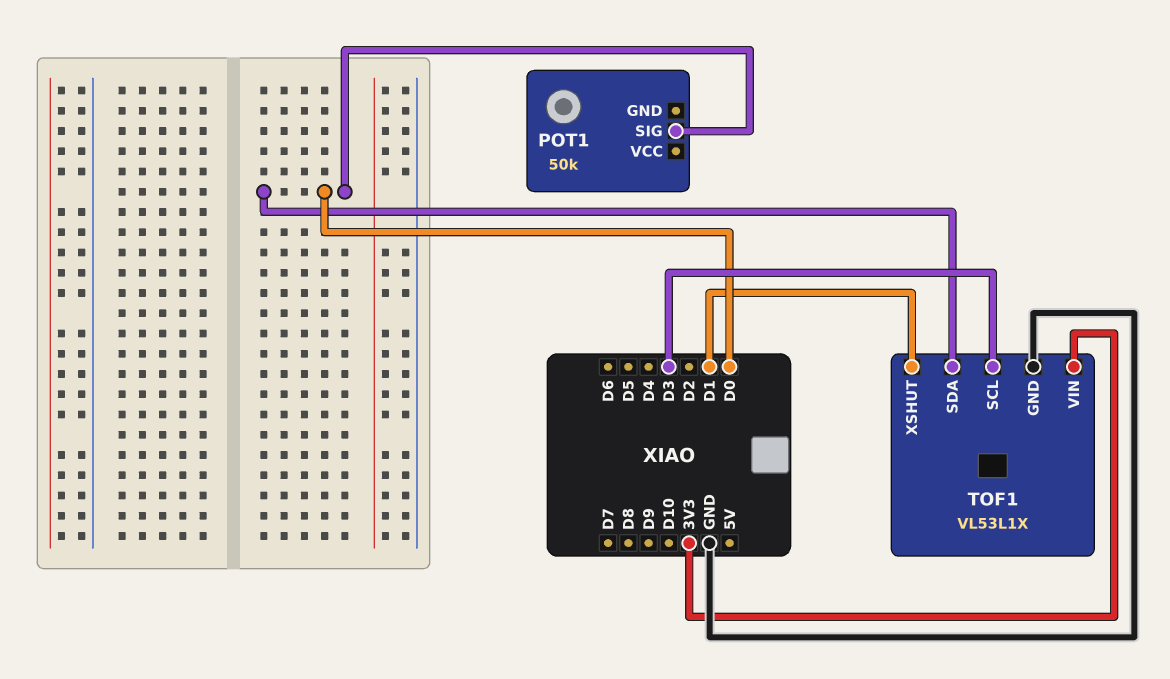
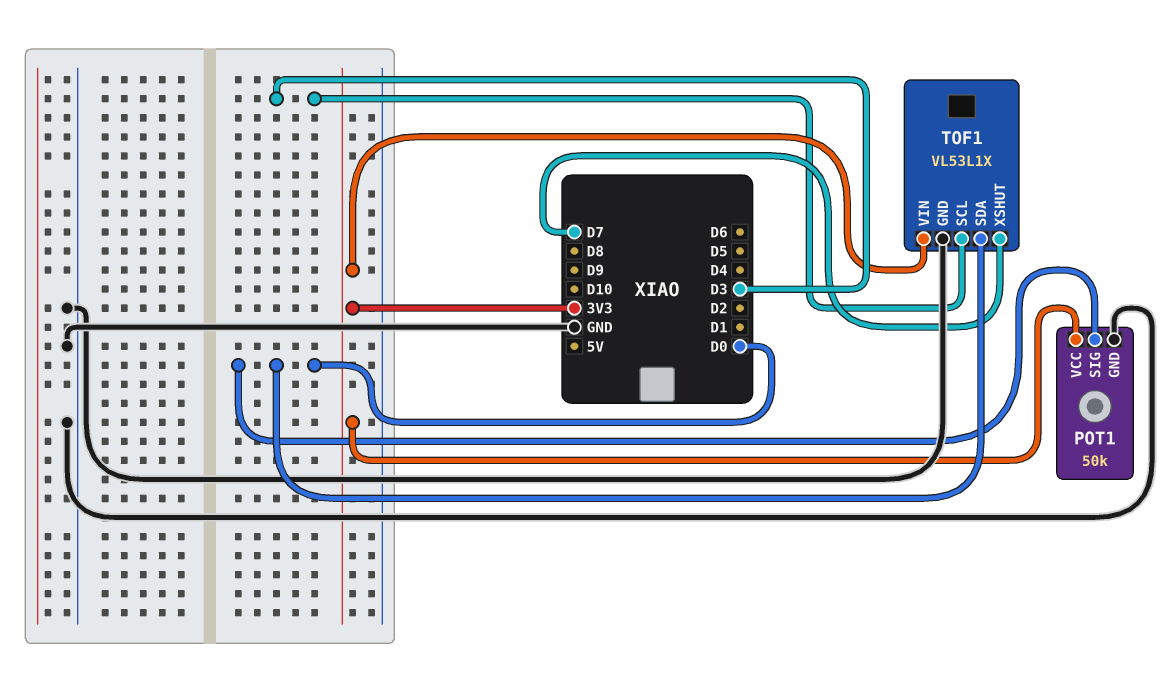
POT1 pin GND: none -> GND
POT1 pin VCC: none -> 3V3
TOF1 pin XSHUT: D1 -> D7

